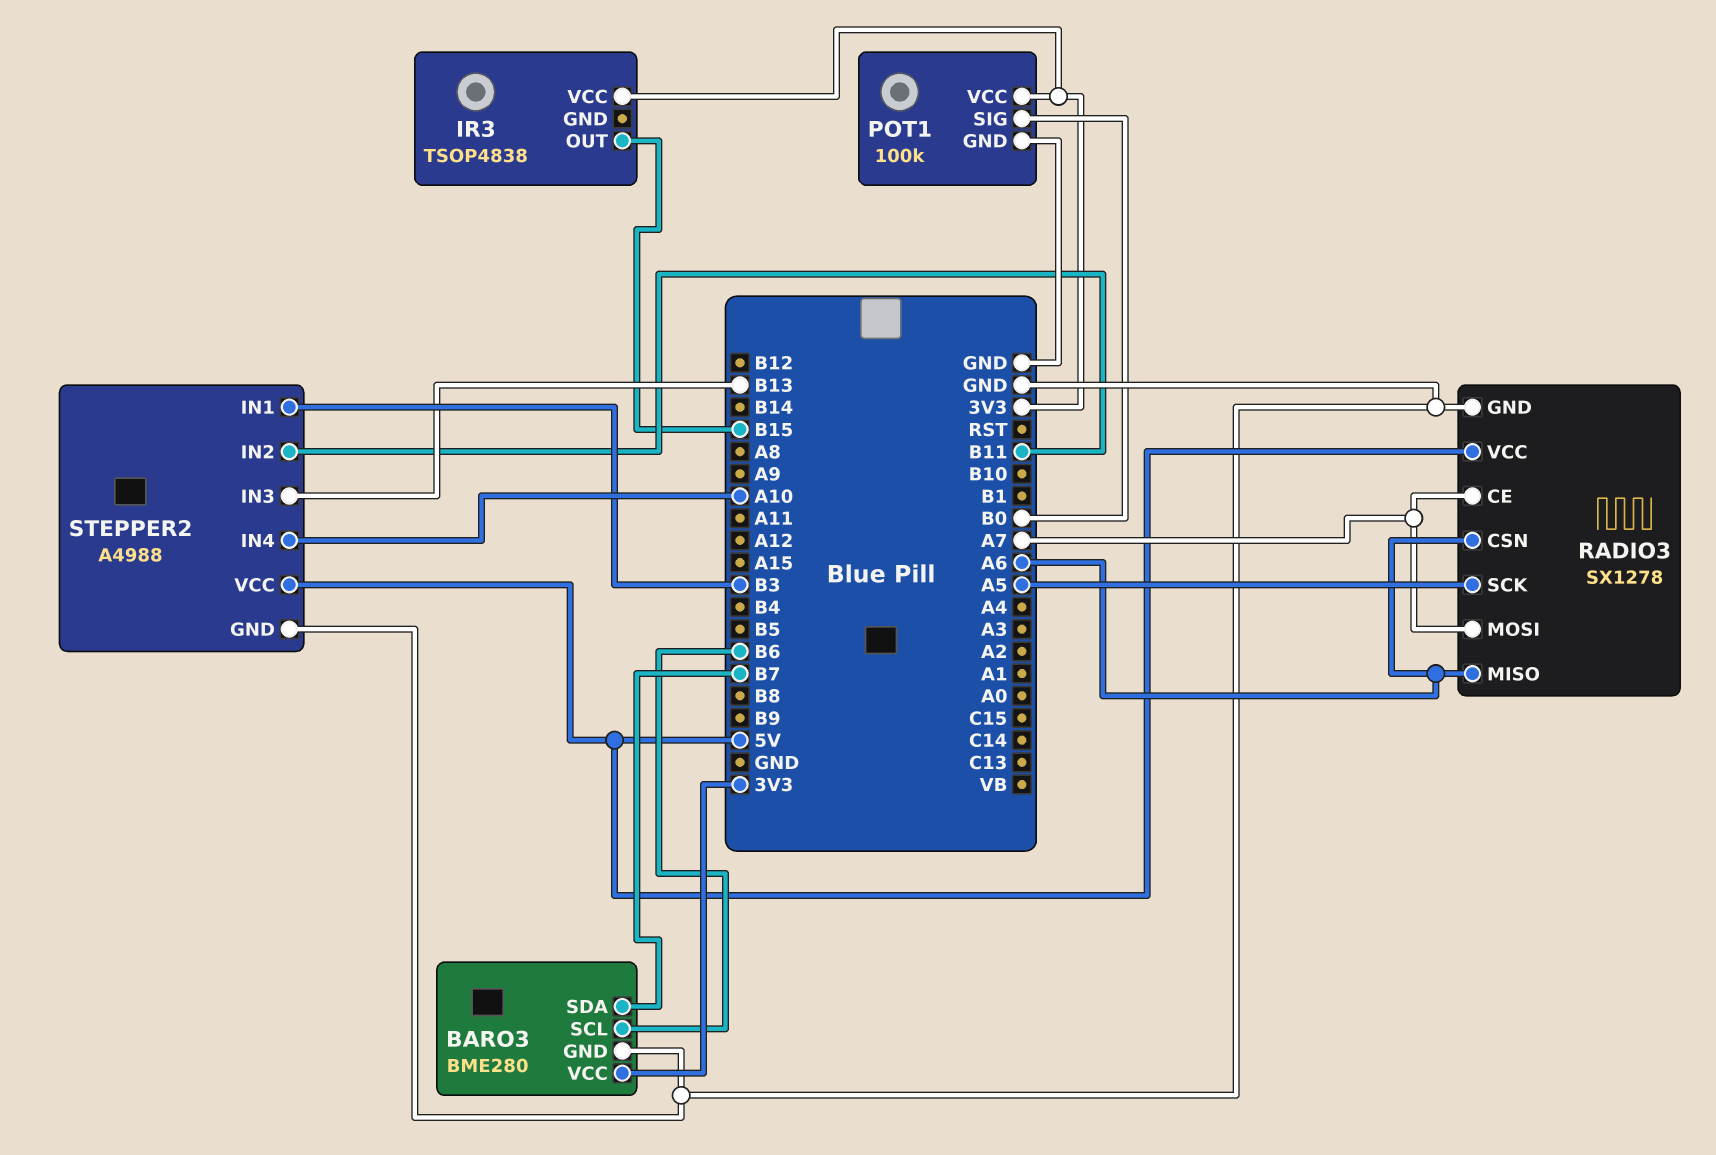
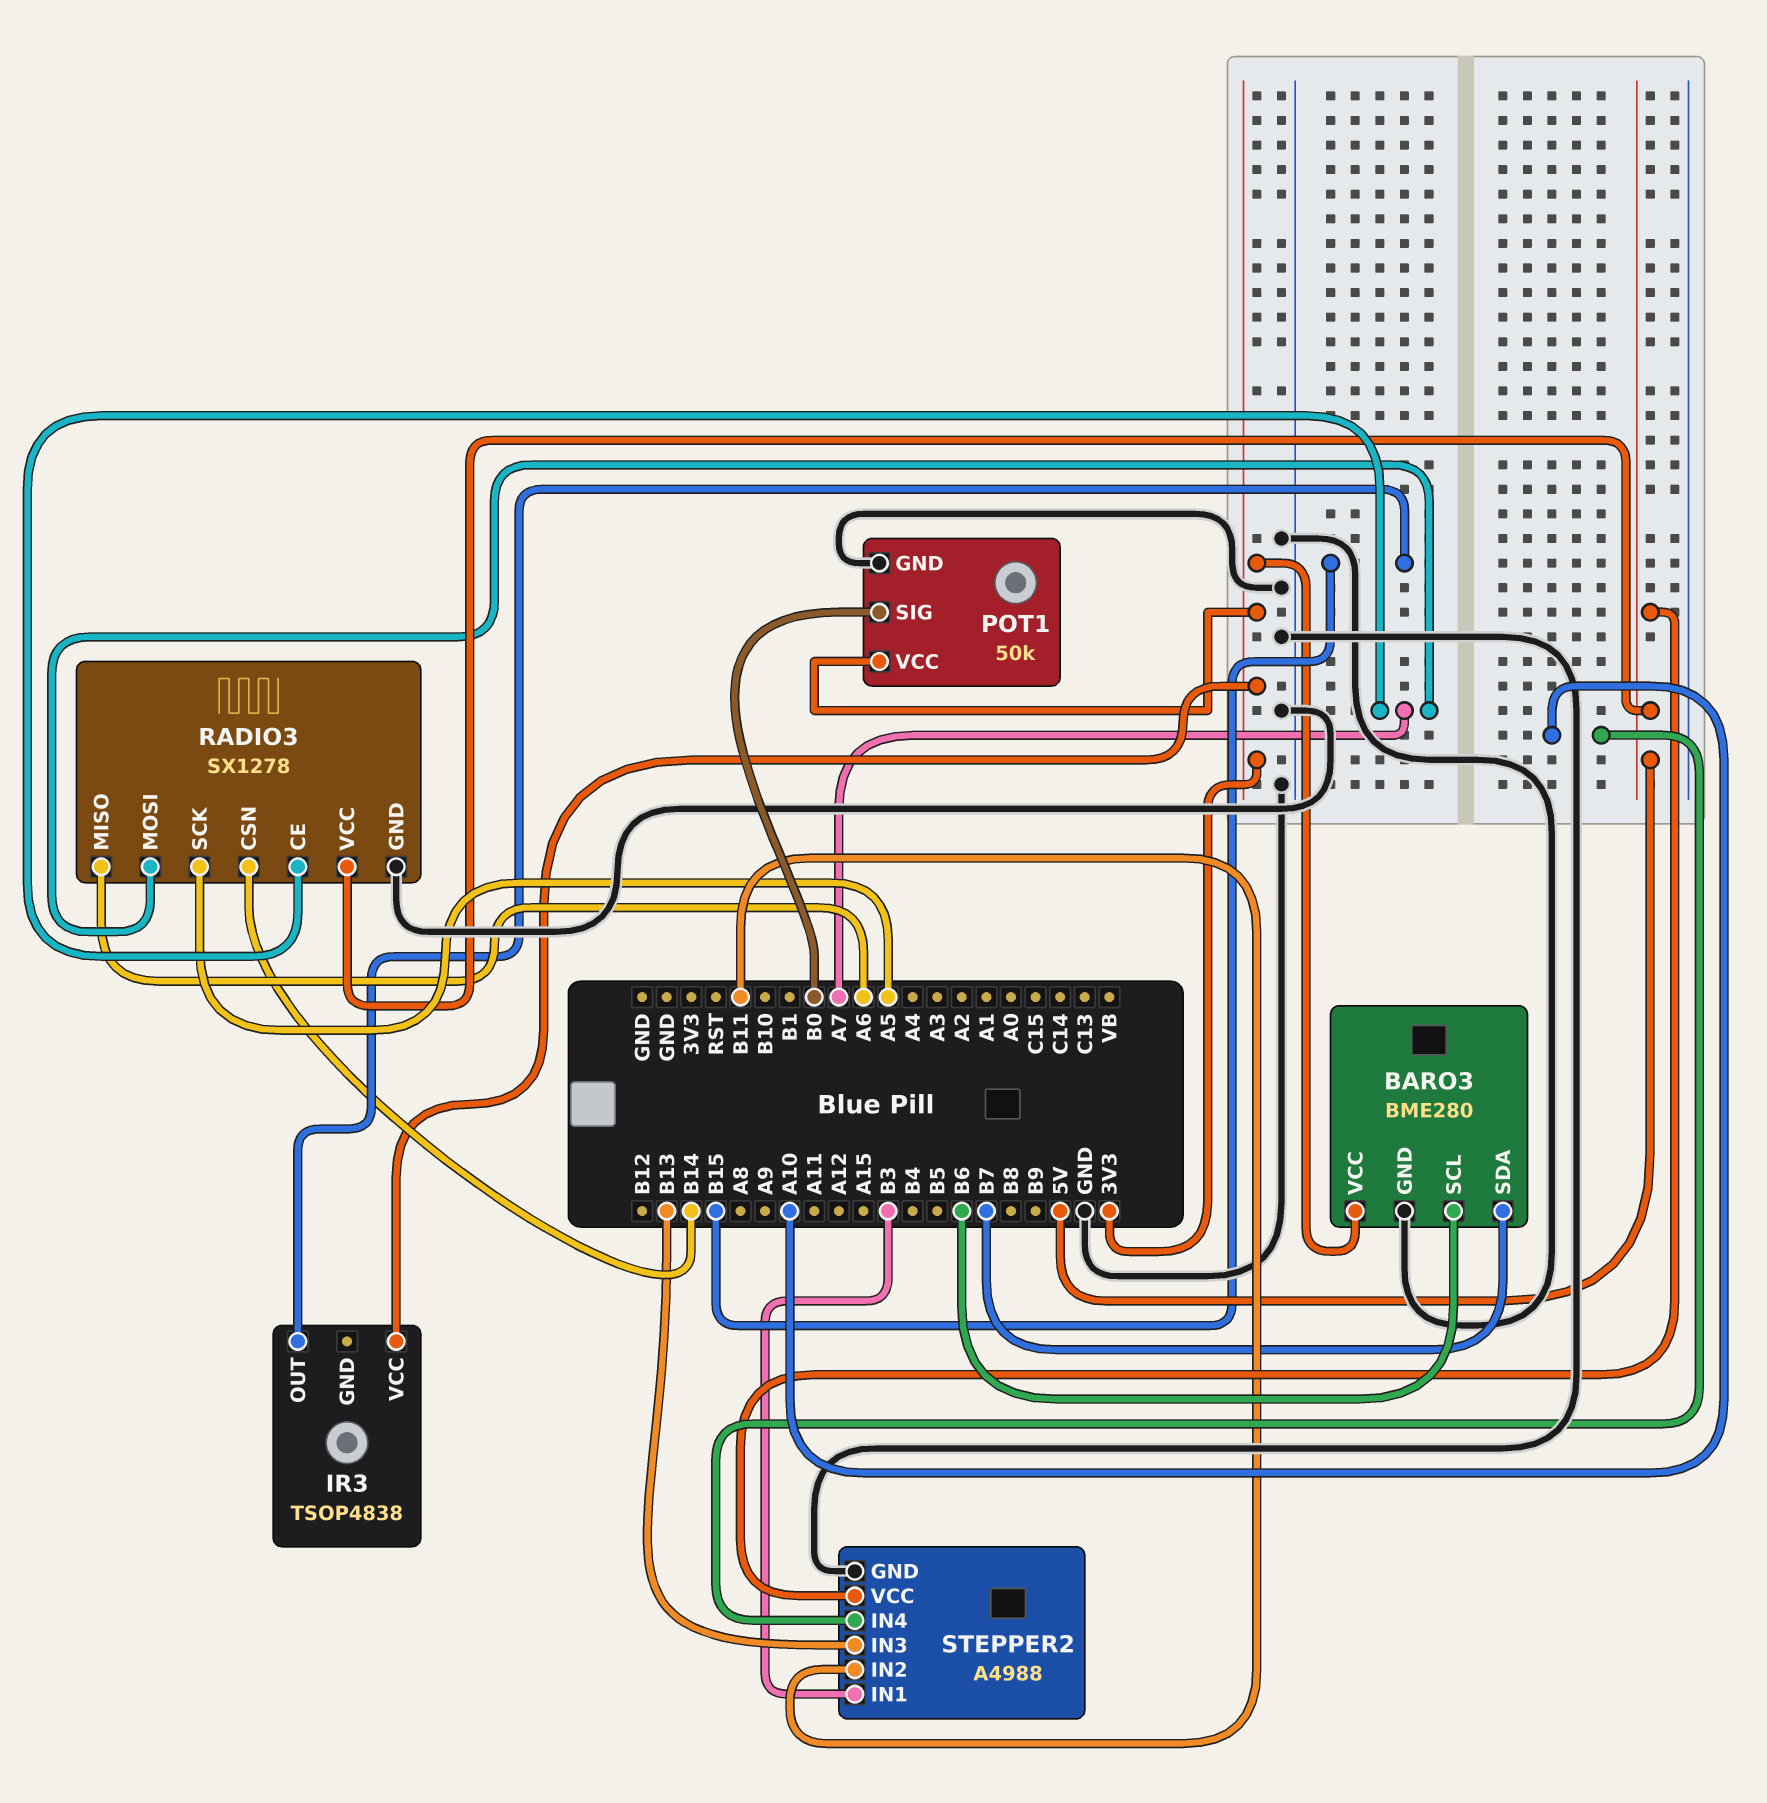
POT1: 100k -> 50k
RADIO3 pin CSN: A6 -> B14

